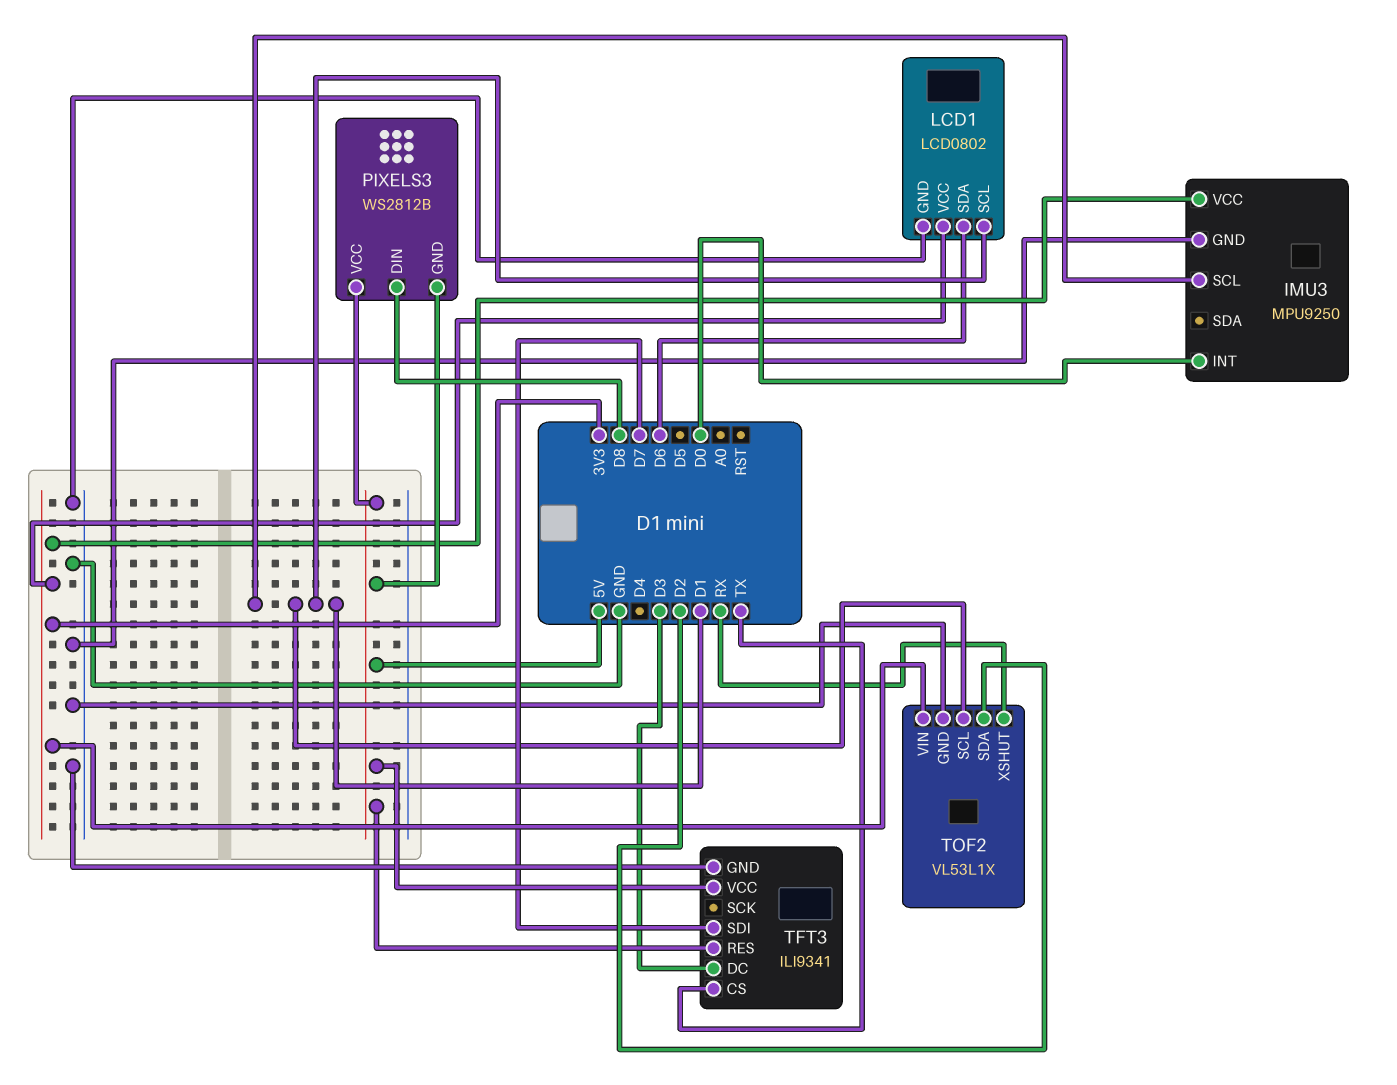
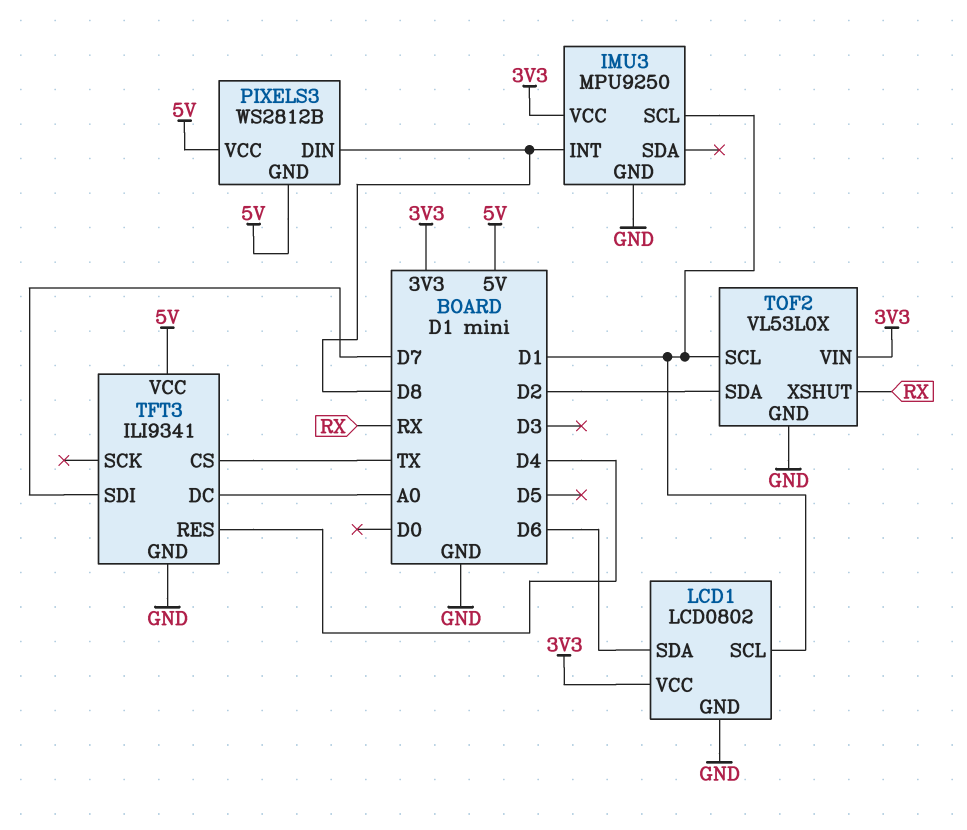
IMU3 pin INT: D0 -> D8
TFT3 pin DC: D3 -> A0
TFT3 pin RES: 5V -> D4
TOF2: VL53L1X -> VL53L0X

